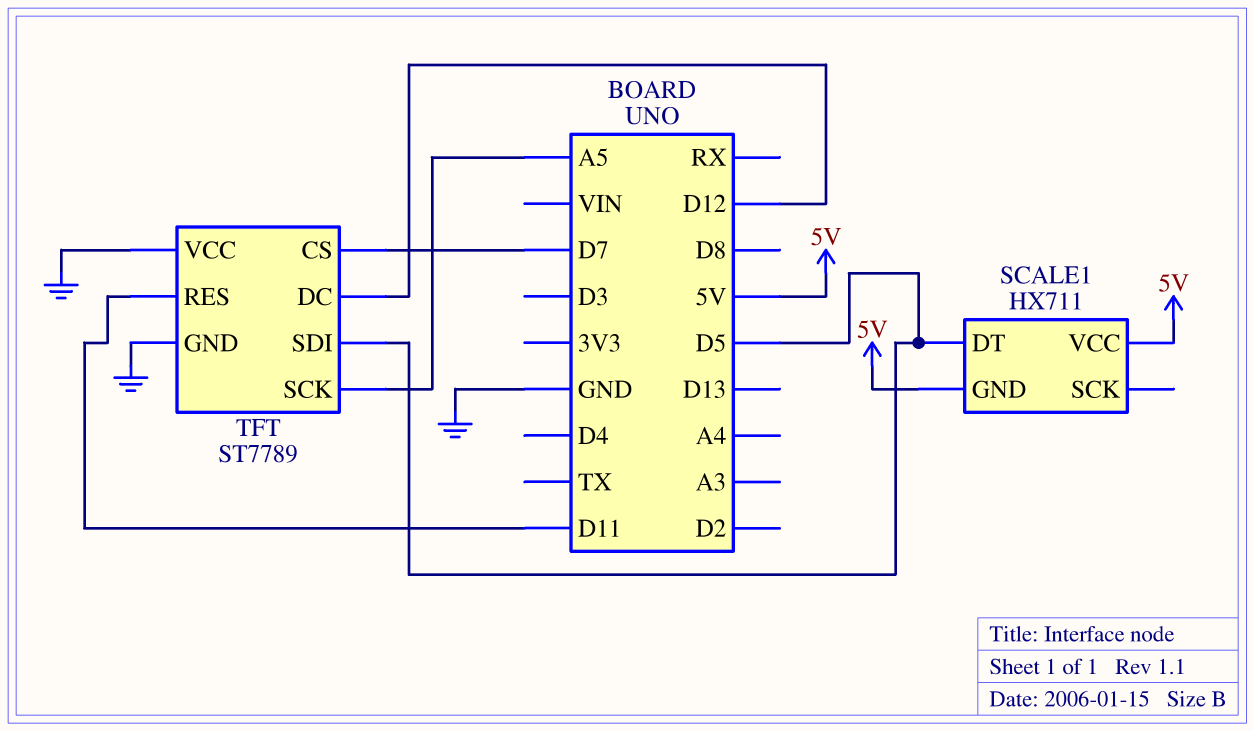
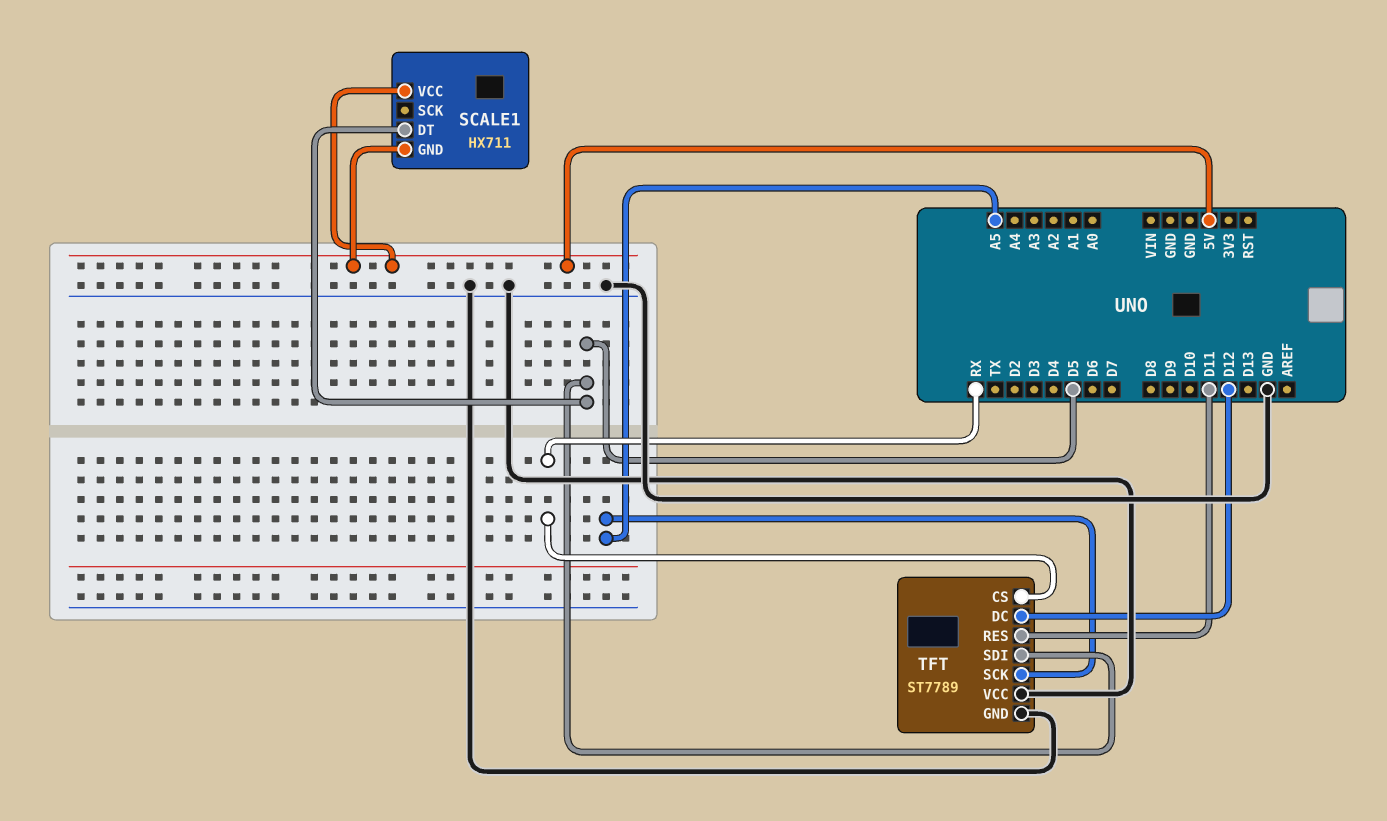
TFT pin CS: D7 -> RX

